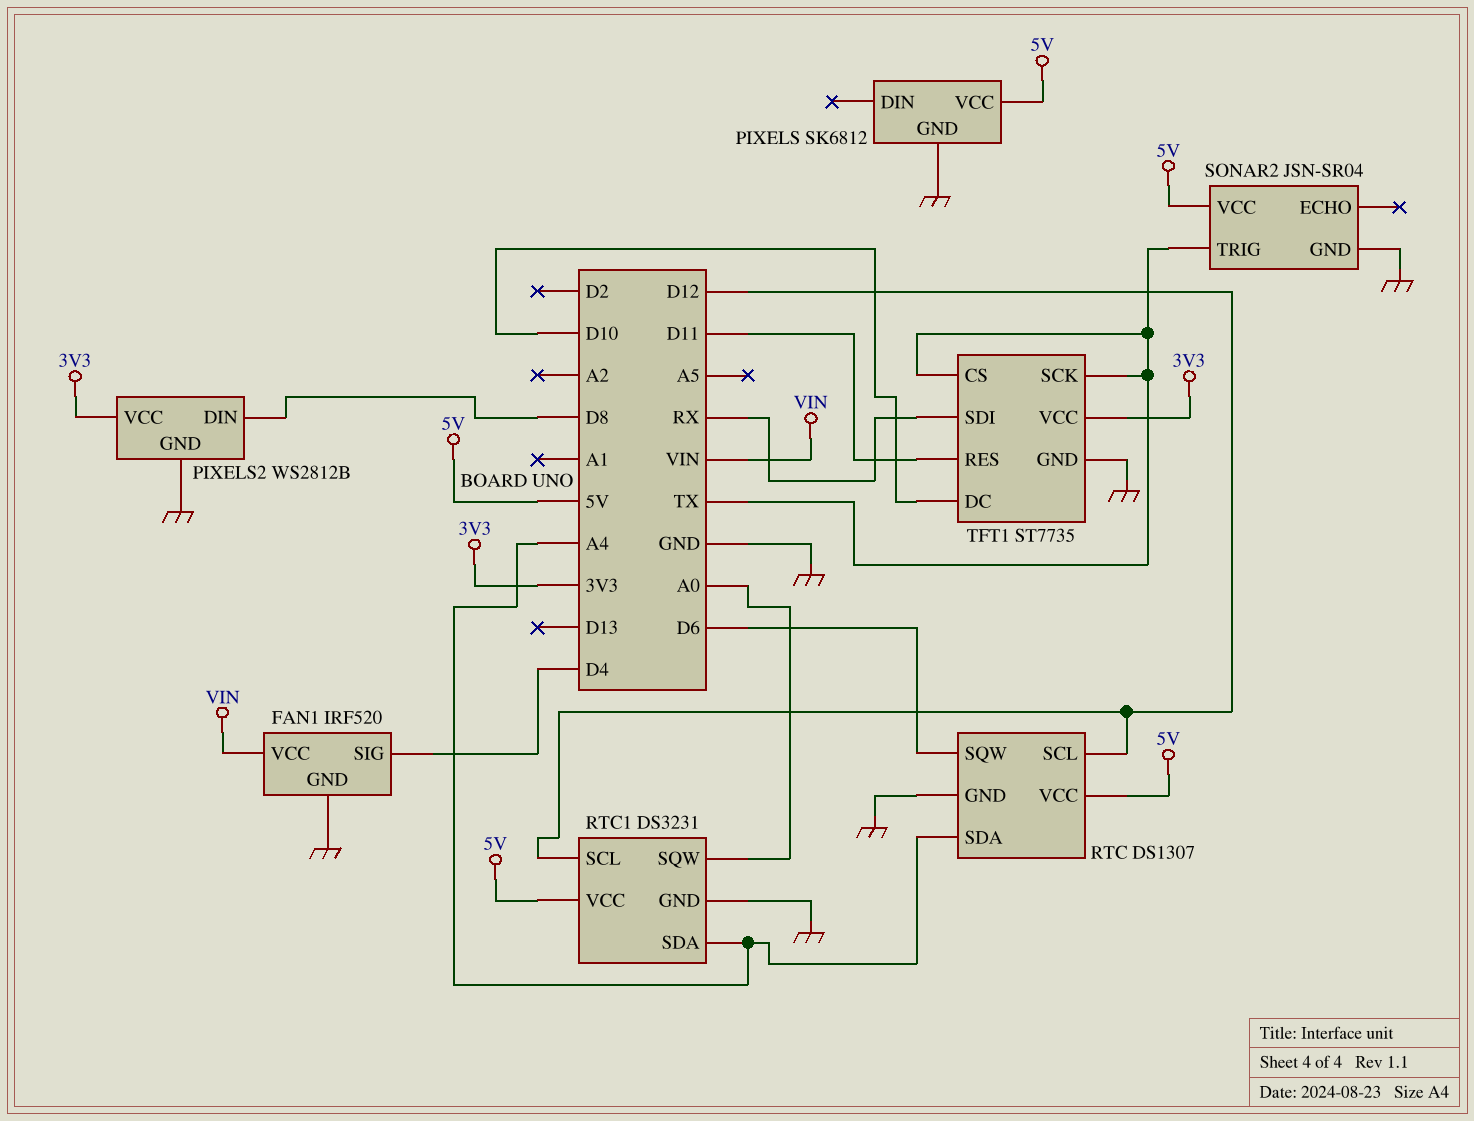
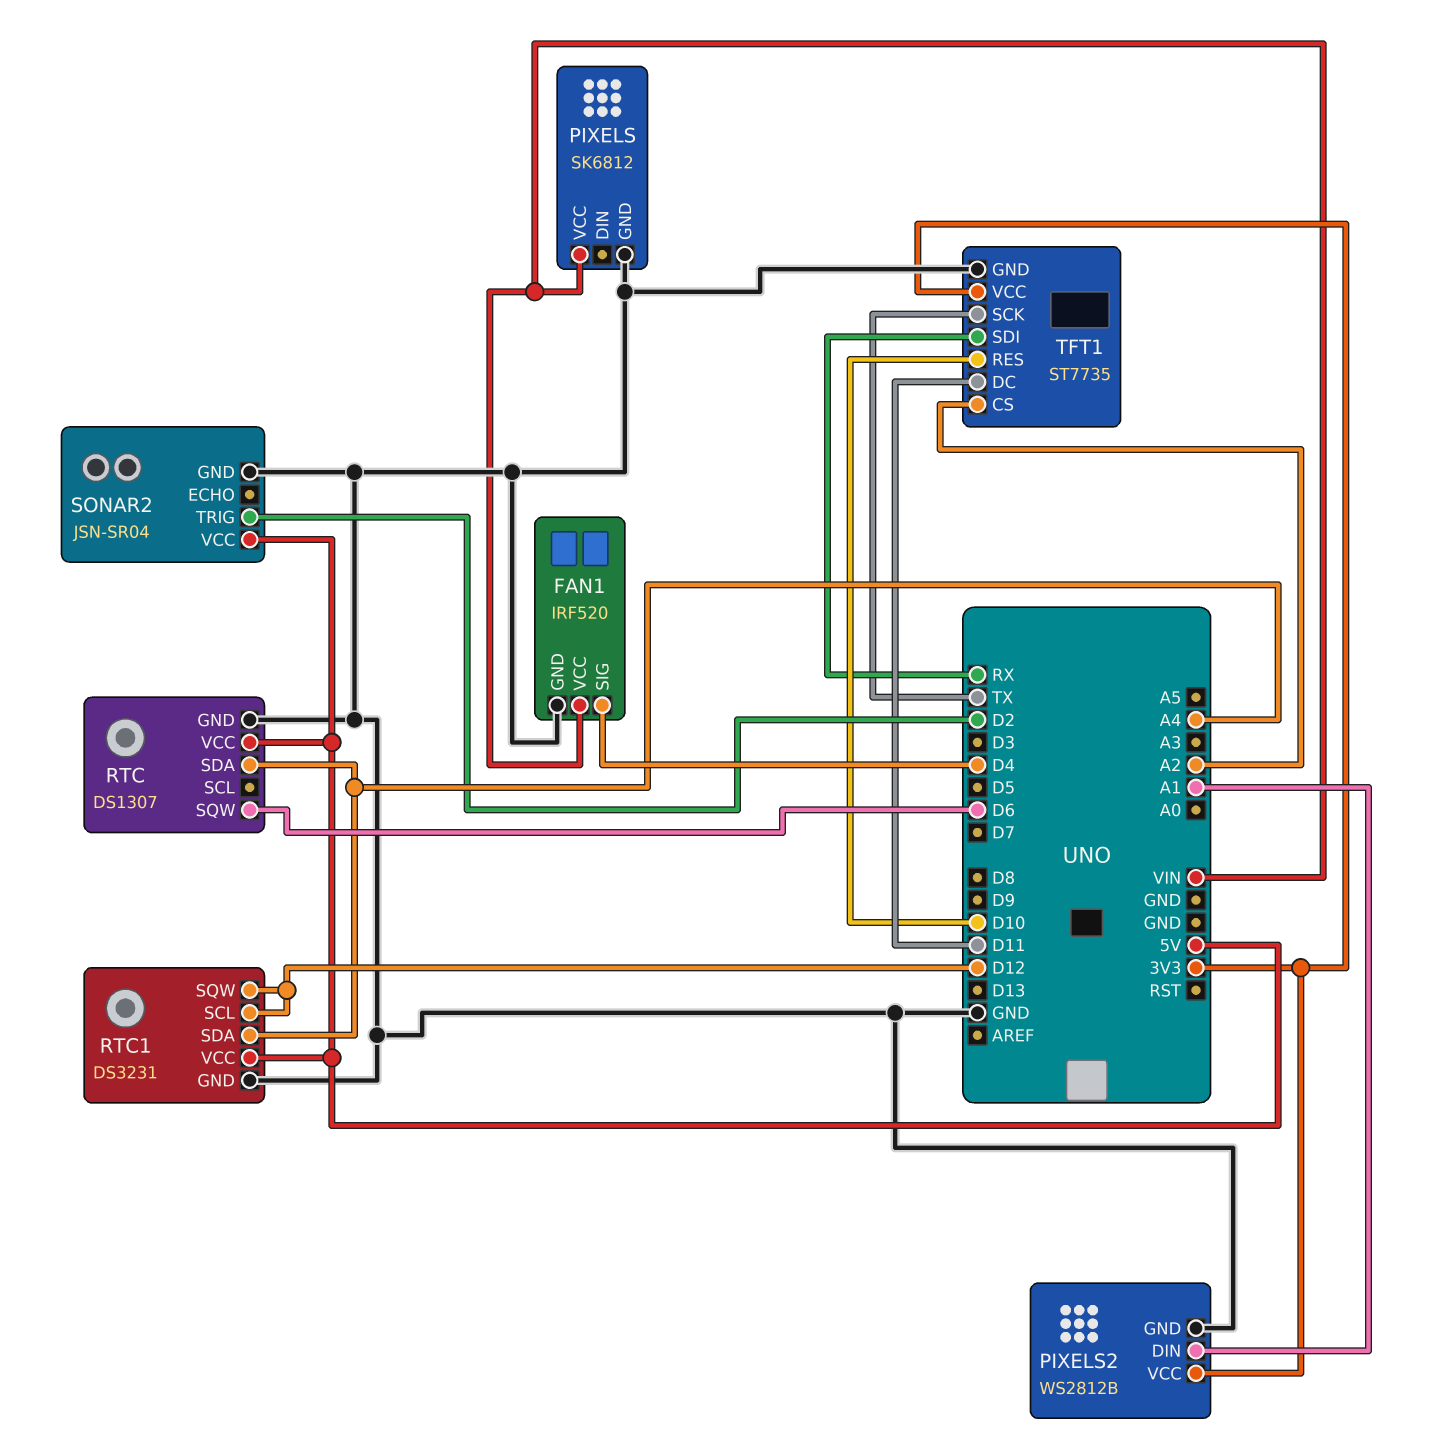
PIXELS pin VCC: 5V -> VIN
PIXELS2 pin DIN: D8 -> A1
RTC pin SCL: D12 -> none
RTC1 pin SQW: A0 -> D12
SONAR2 pin TRIG: TX -> D2
TFT1 pin CS: TX -> A2
TFT1 pin DC: D10 -> D11
TFT1 pin RES: D11 -> D10

